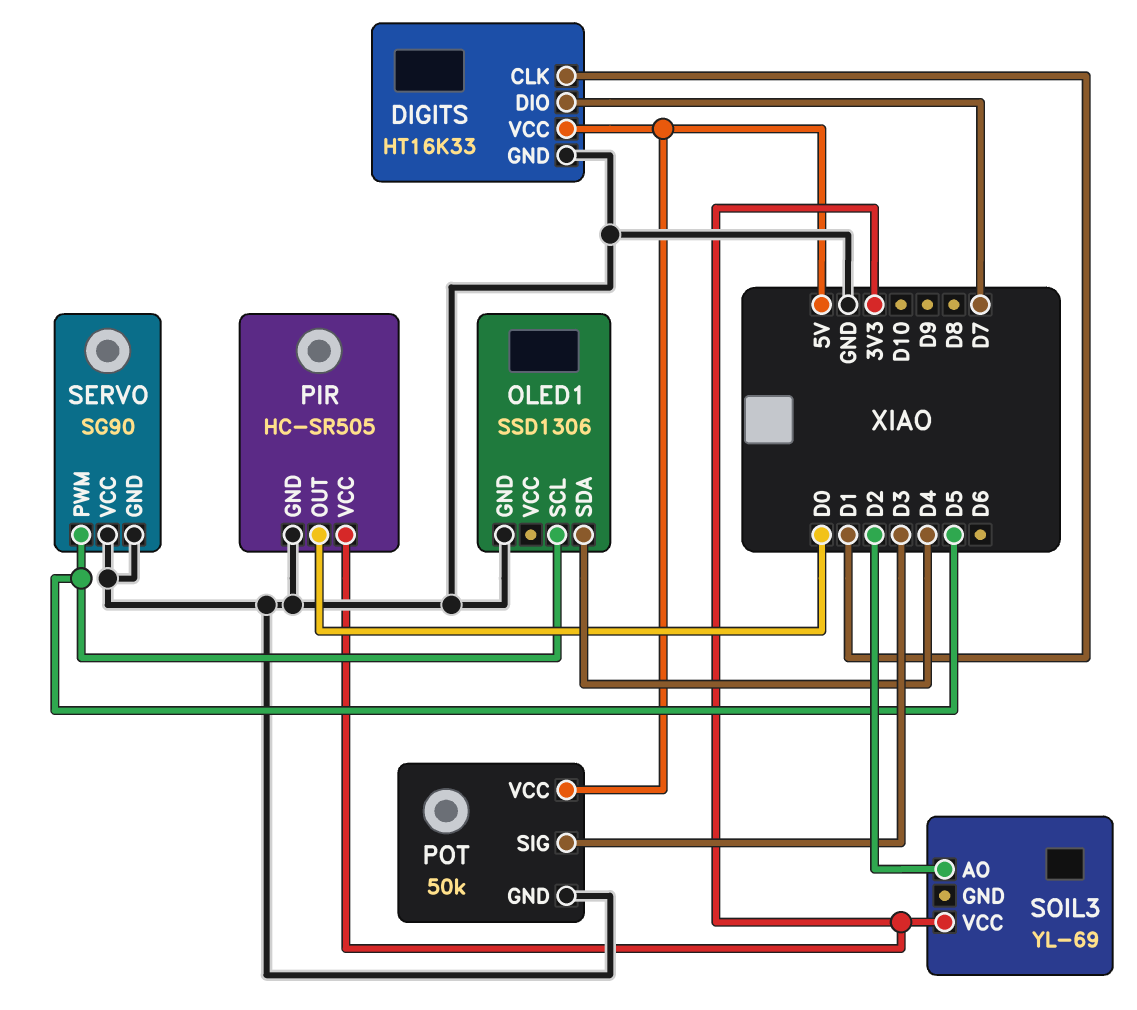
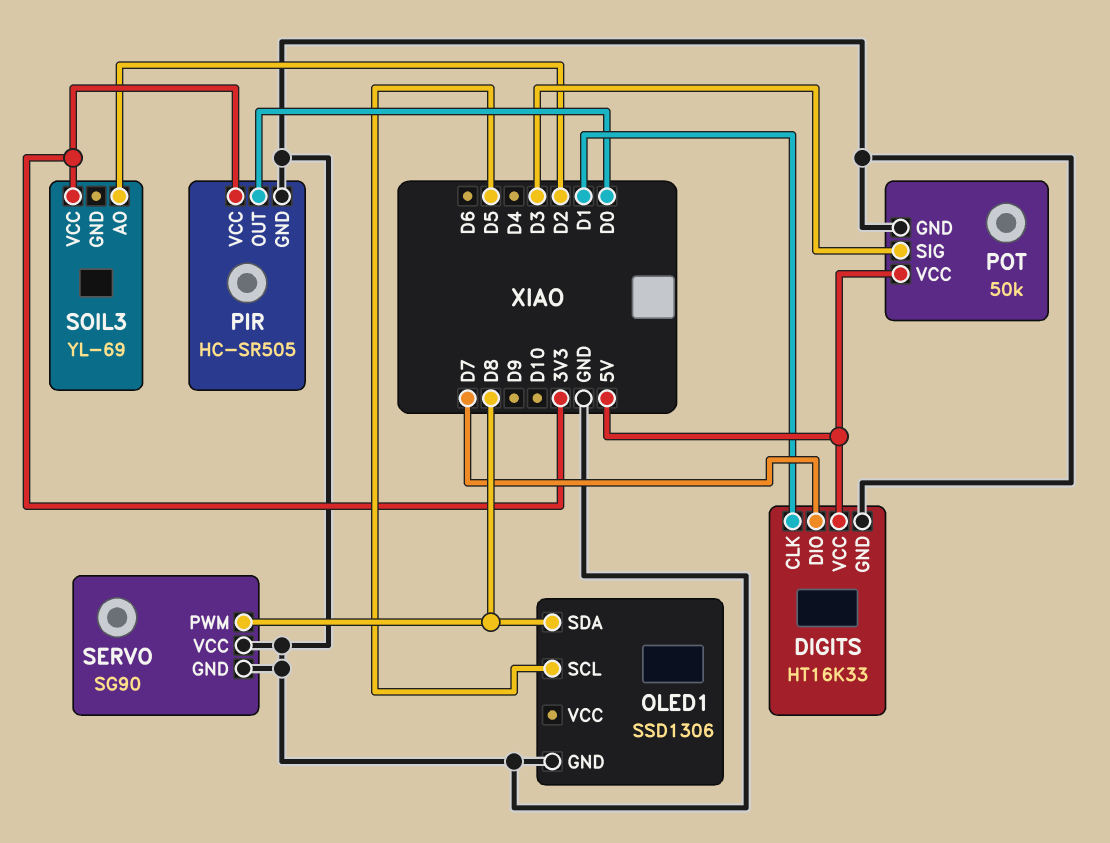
OLED1 pin SDA: D4 -> D8
SERVO pin PWM: D5 -> D8

